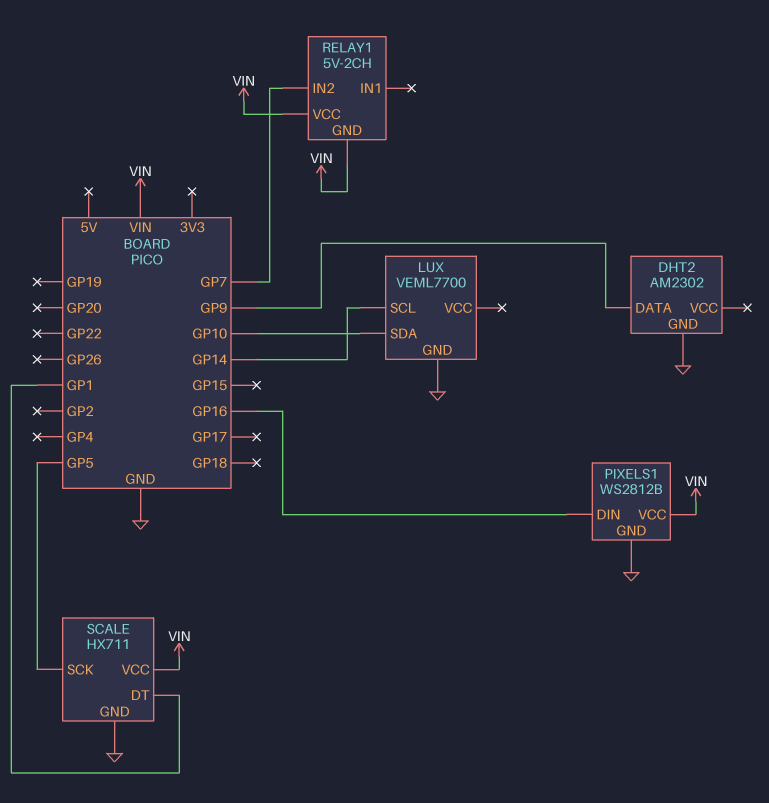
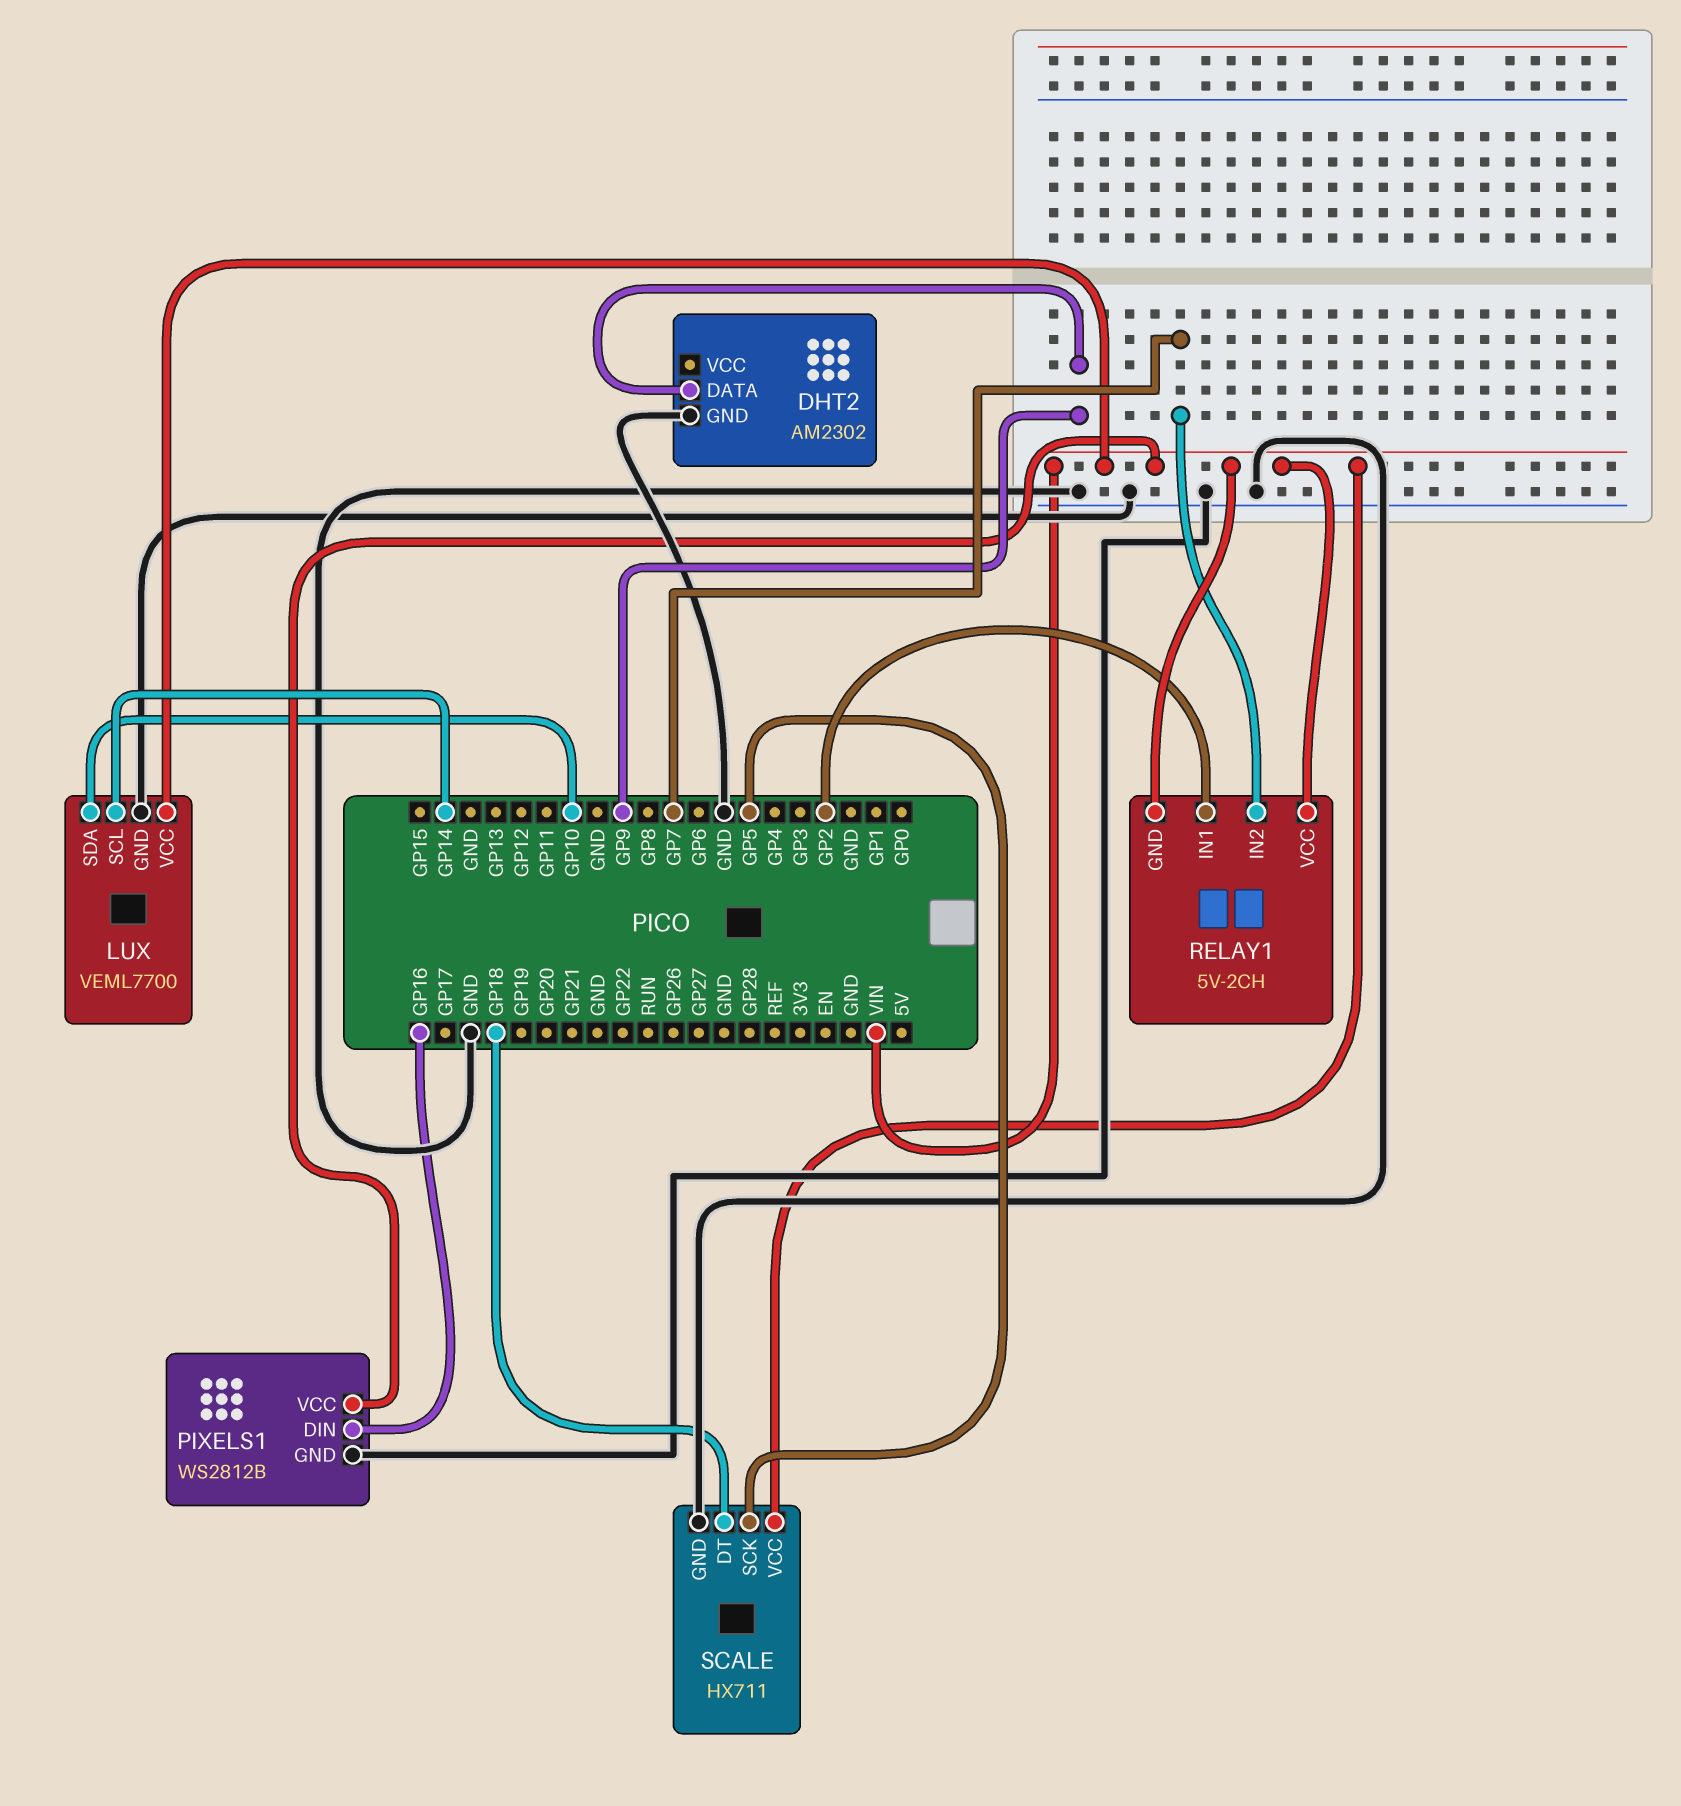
LUX pin VCC: none -> VIN
RELAY1 pin IN1: none -> GP2
SCALE pin DT: GP1 -> GP18

